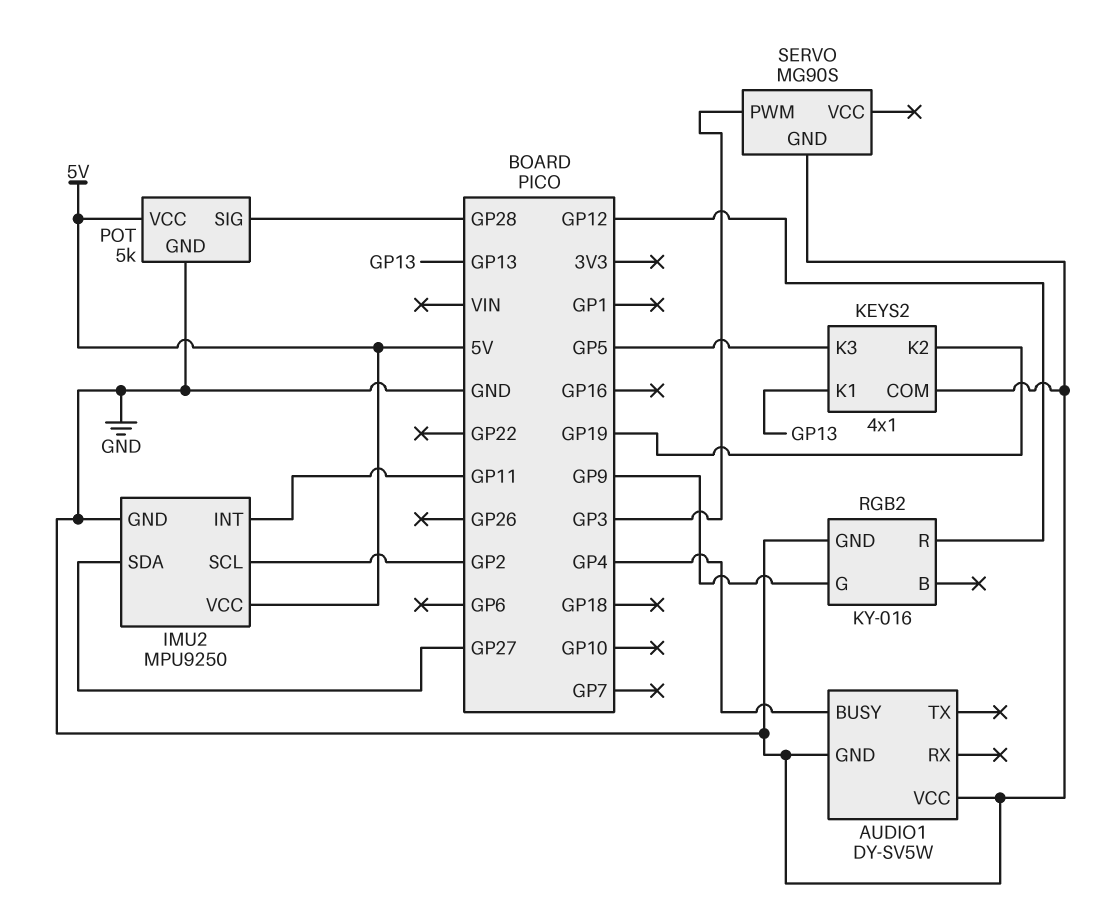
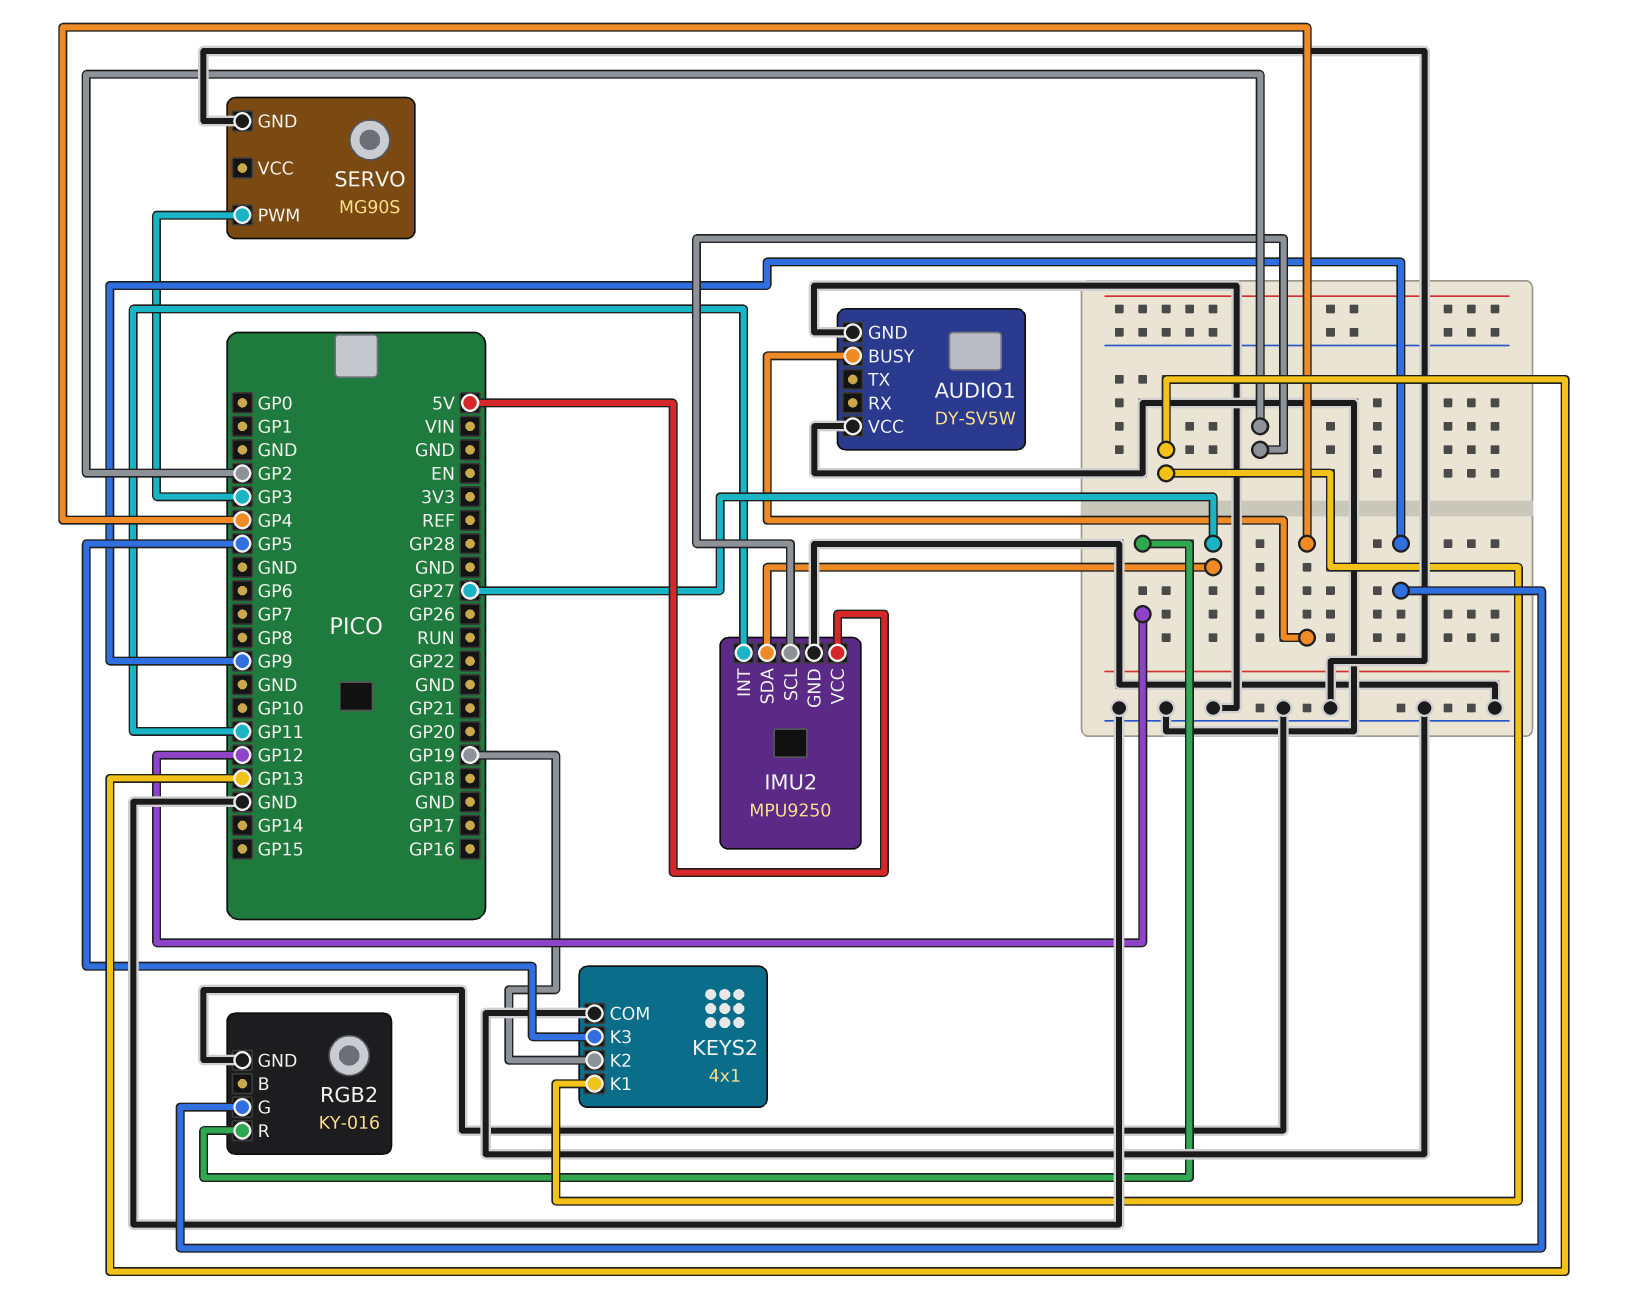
POT: 5k -> none
POT pin GND: GND -> none
POT pin SIG: GP28 -> none
POT pin VCC: 5V -> none

